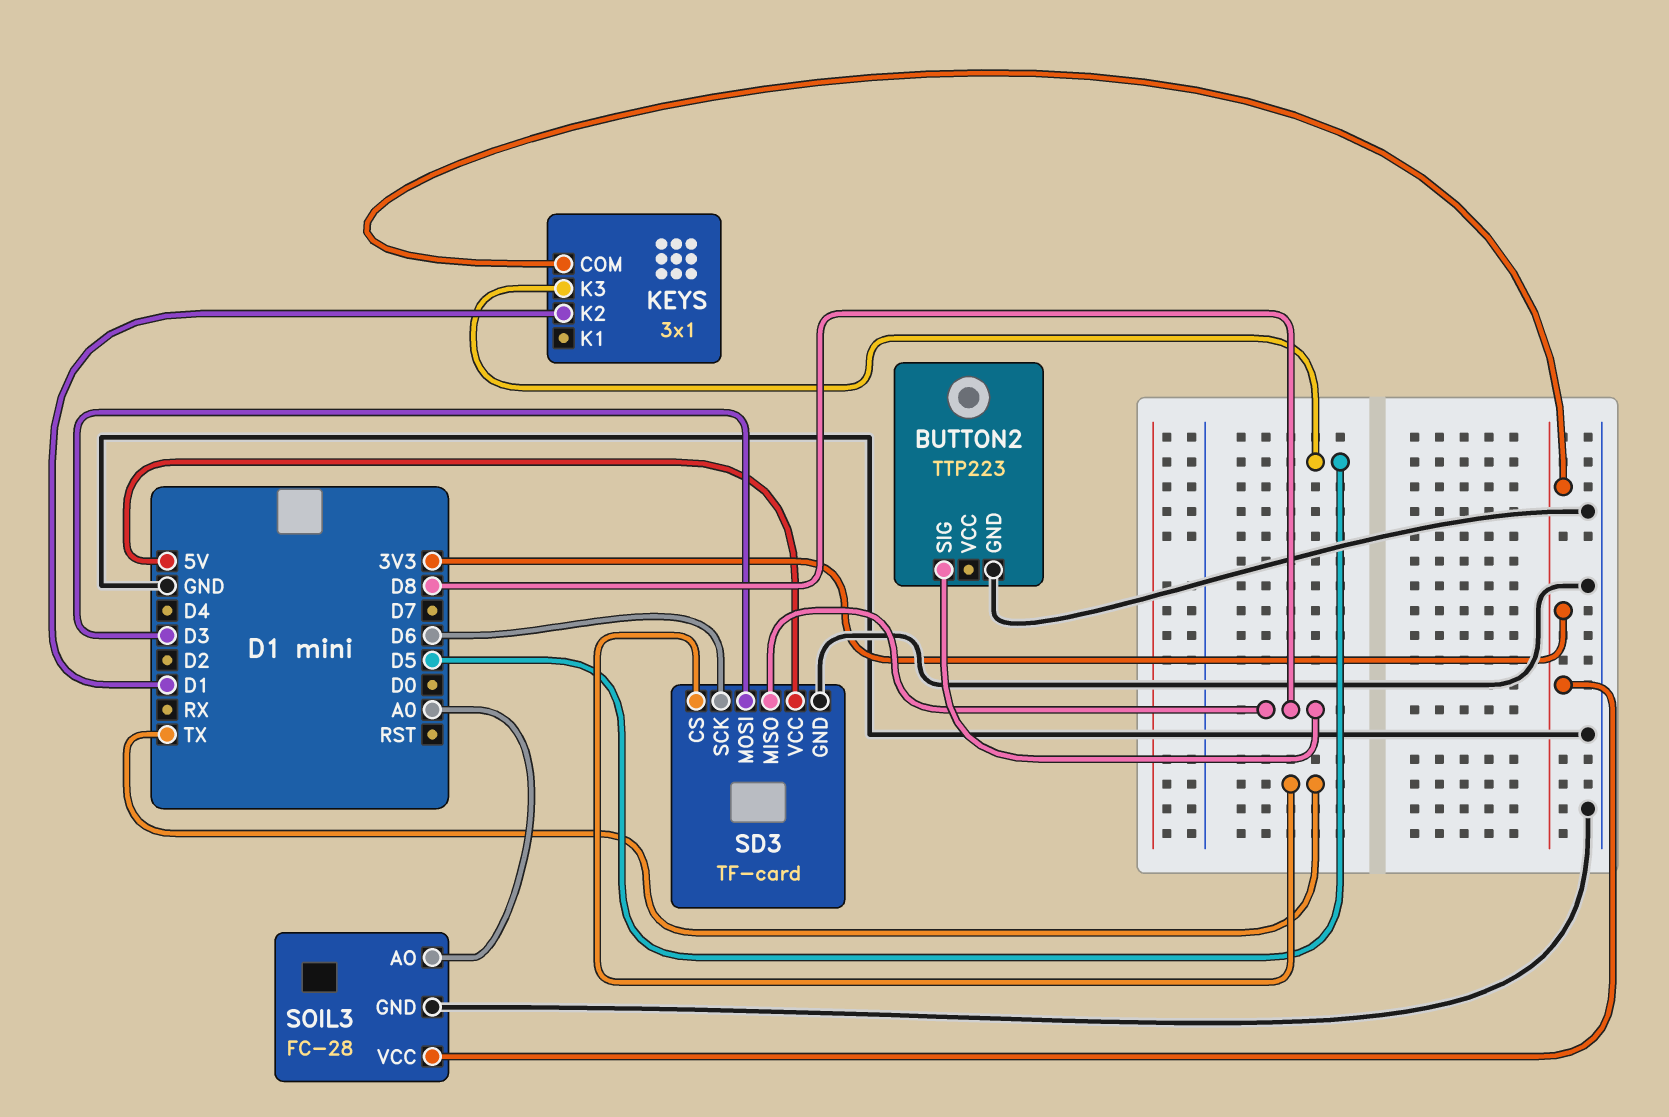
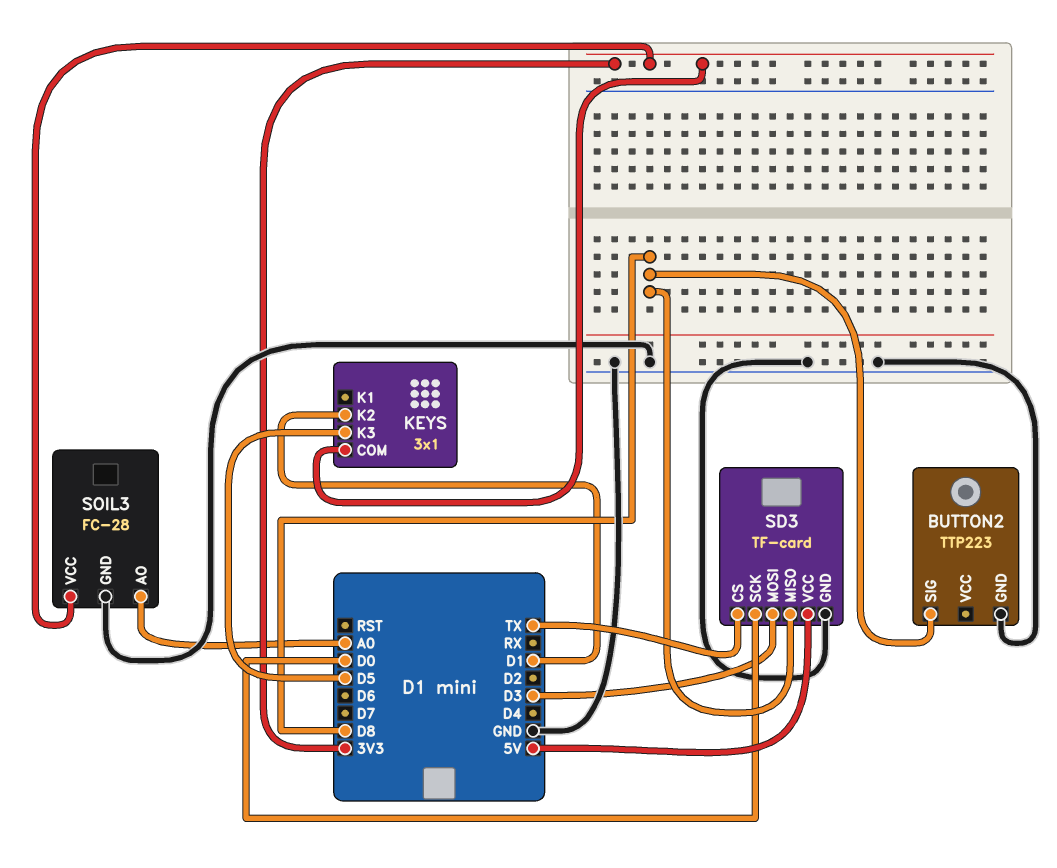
SD3 pin SCK: D6 -> D0

